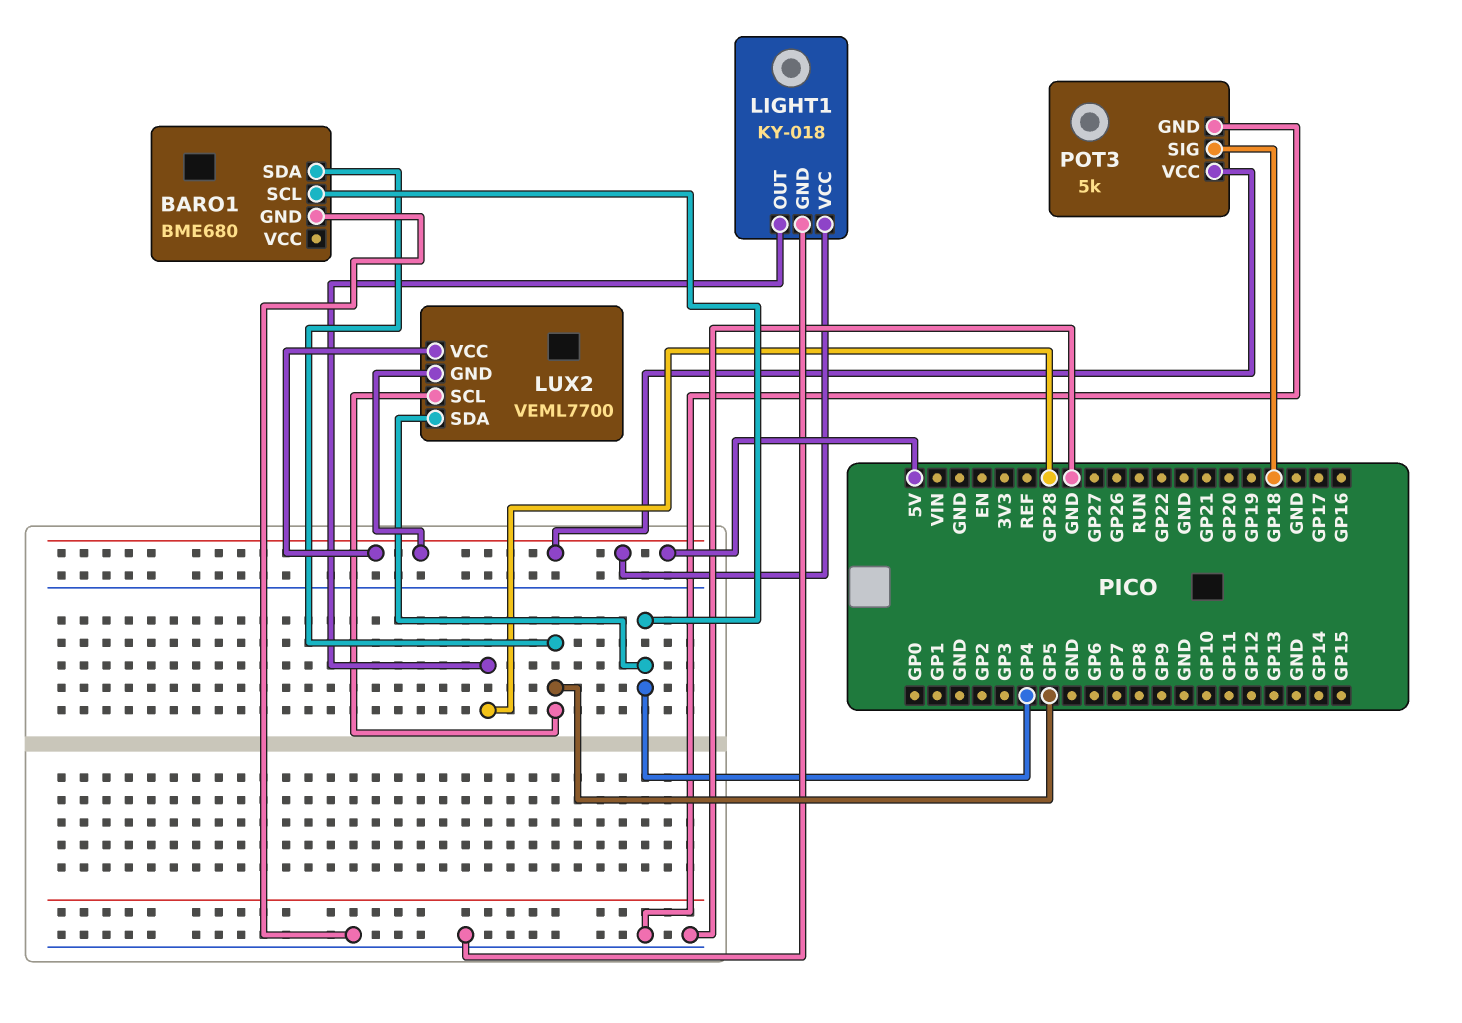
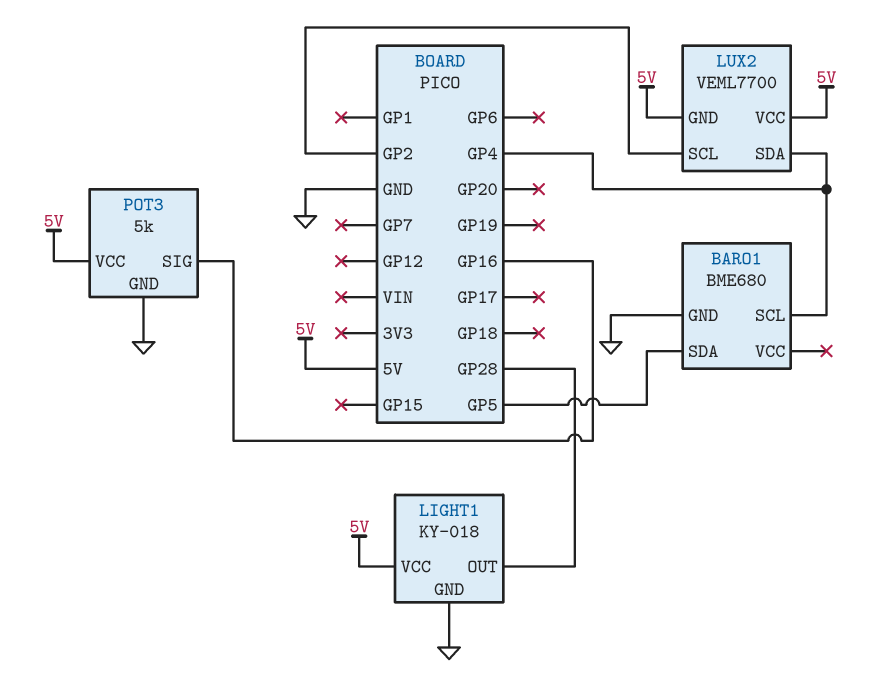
LUX2 pin SCL: GP5 -> GP2
POT3 pin SIG: GP18 -> GP16

